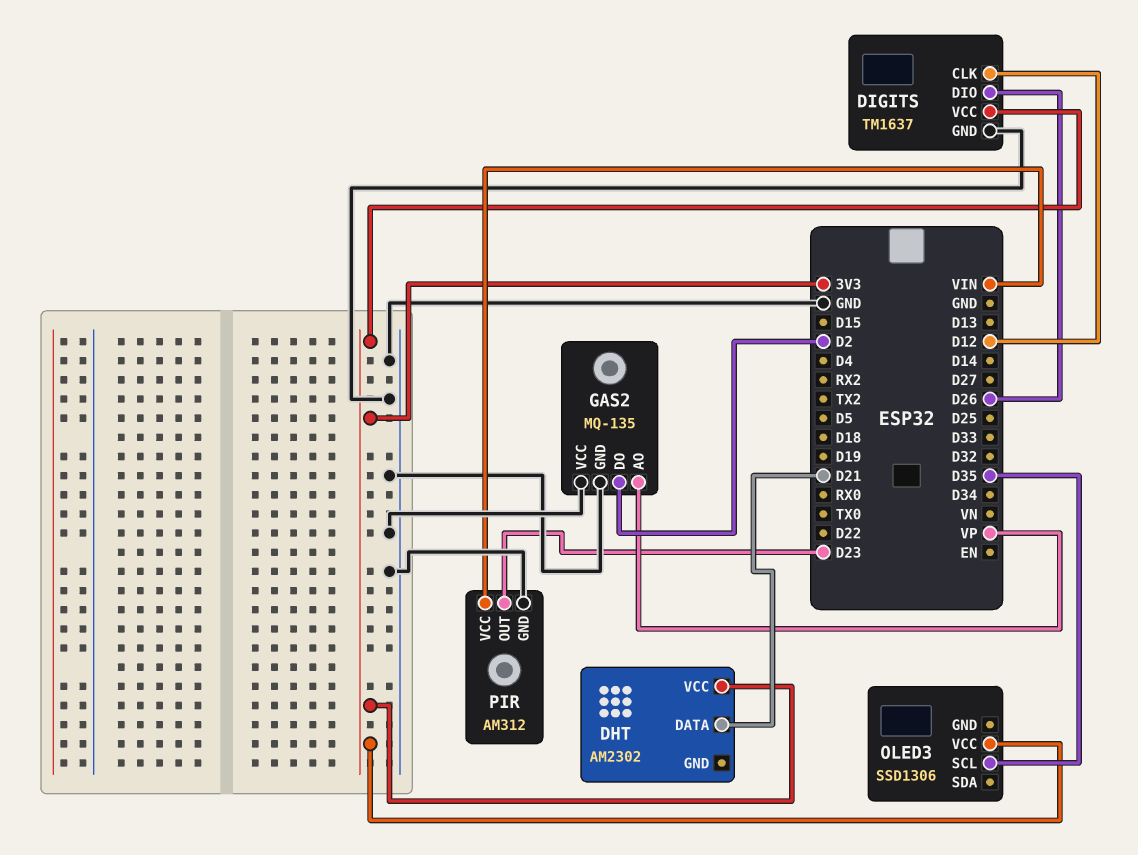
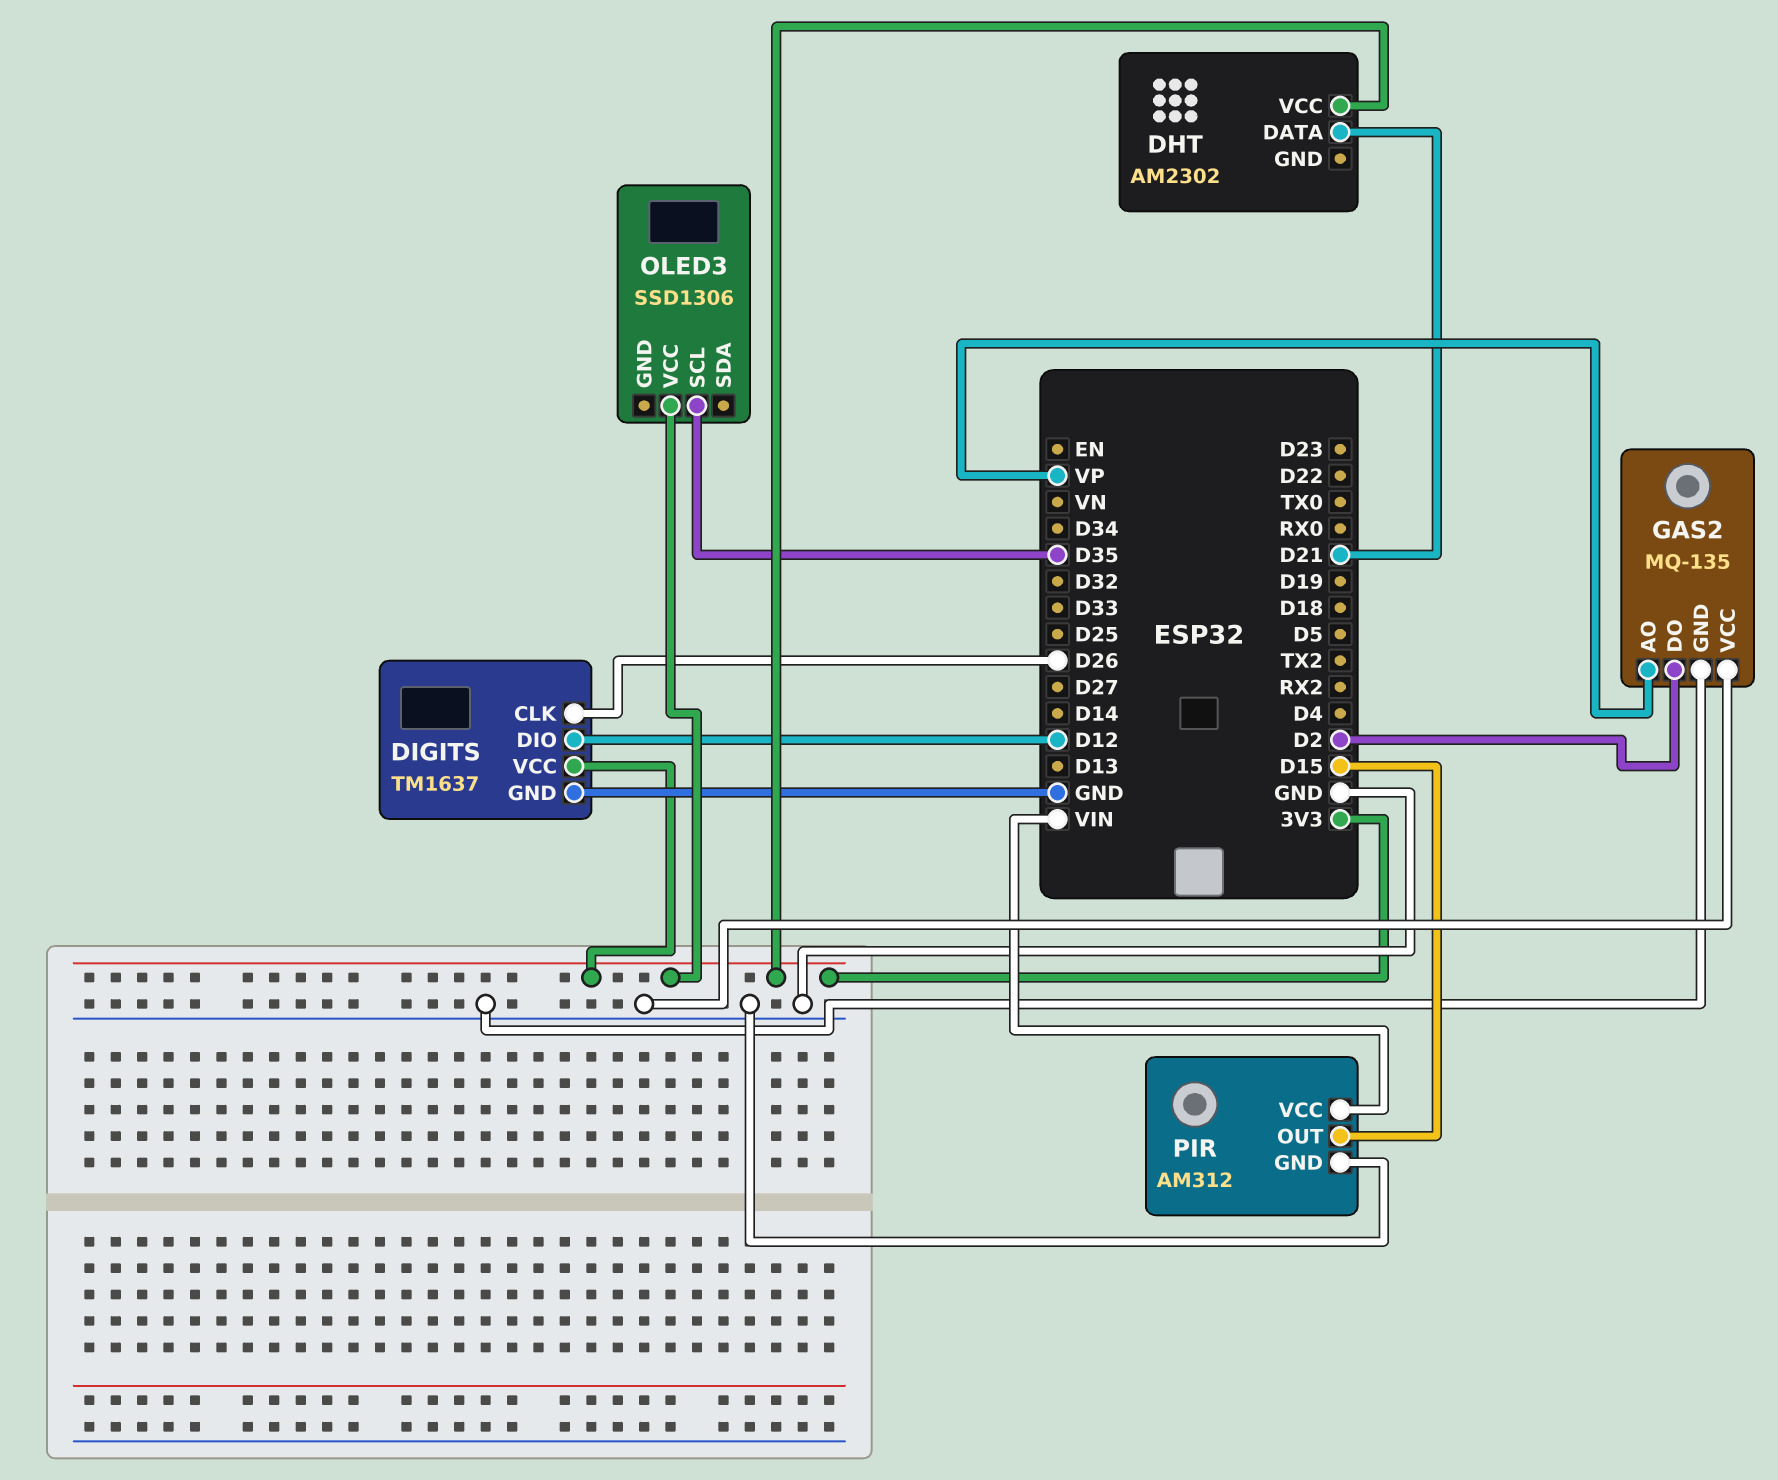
DIGITS pin CLK: D12 -> D26
DIGITS pin DIO: D26 -> D12
PIR pin OUT: D23 -> D15

